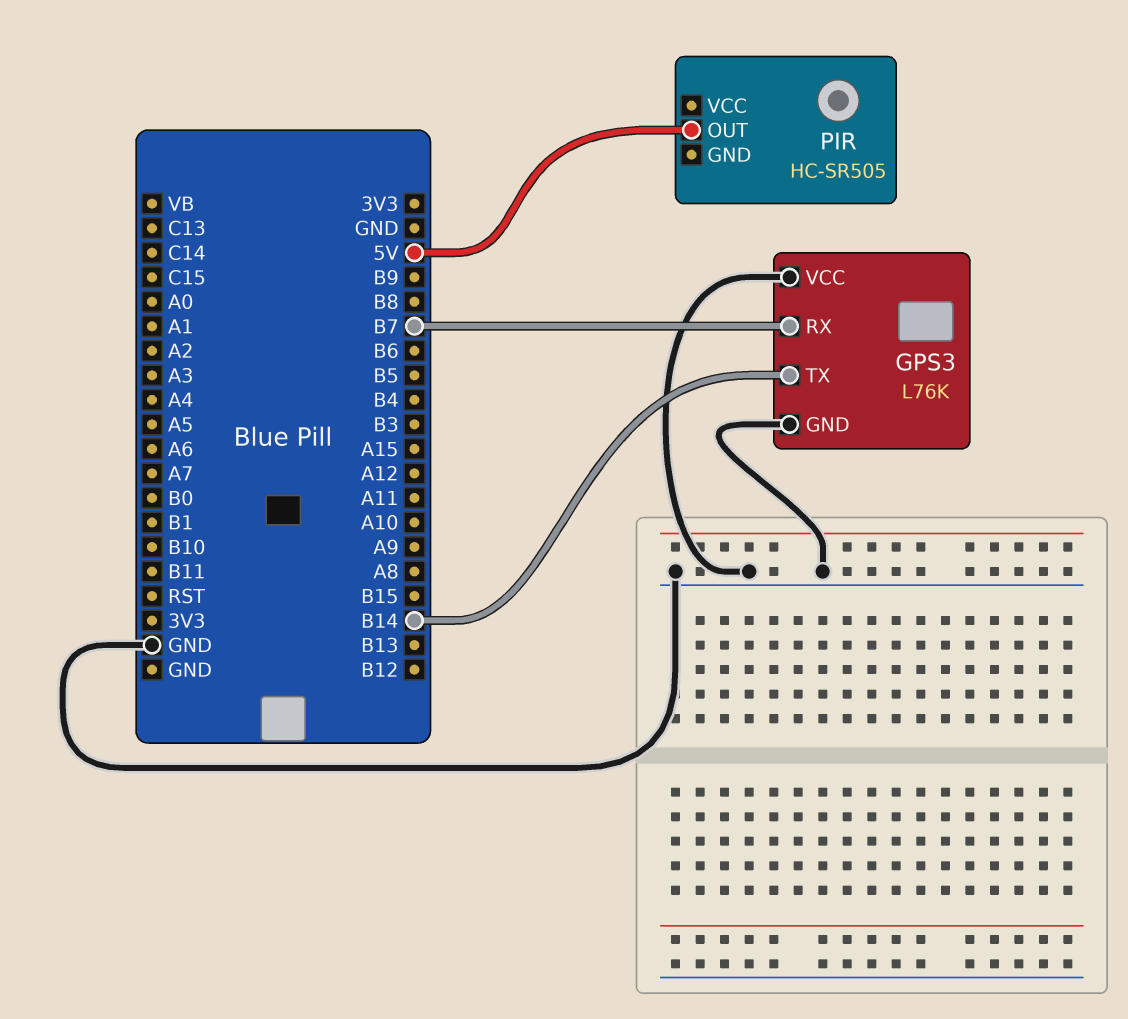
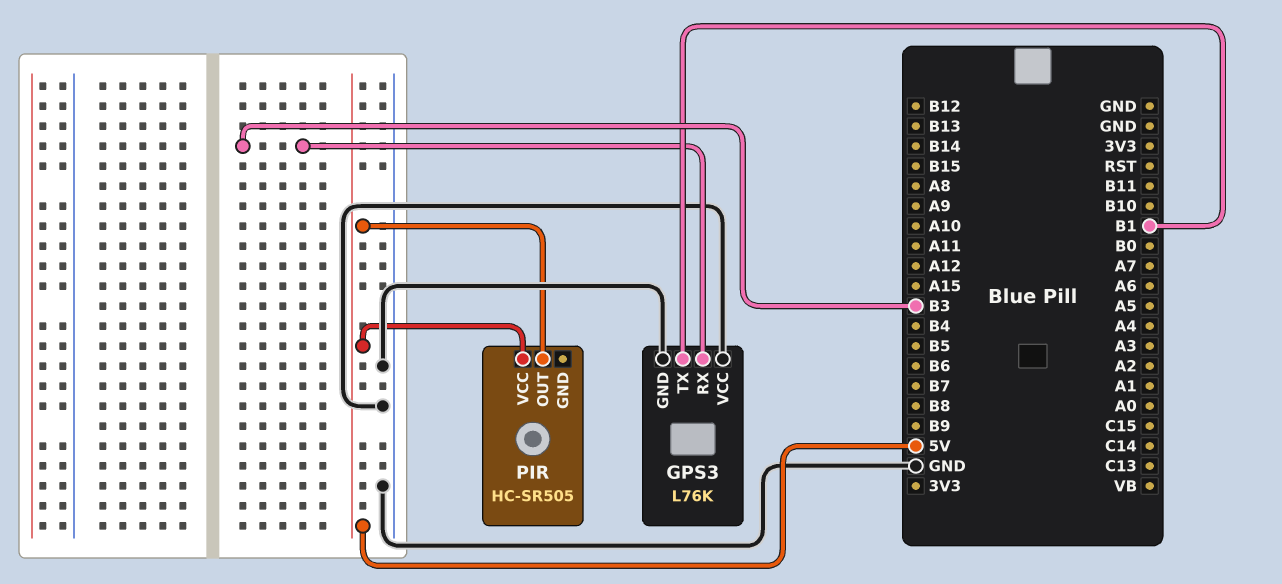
GPS3 pin RX: B7 -> B3
GPS3 pin TX: B14 -> B1
PIR pin VCC: none -> 5V

